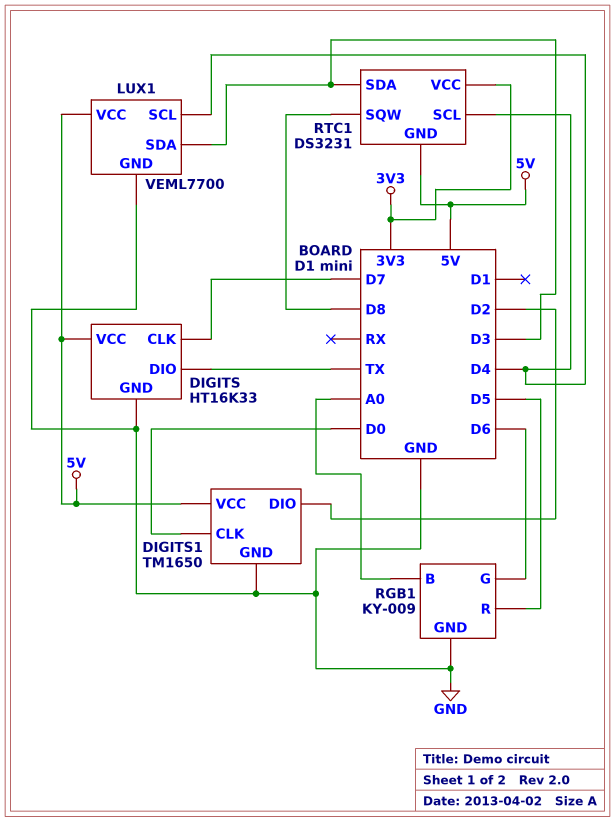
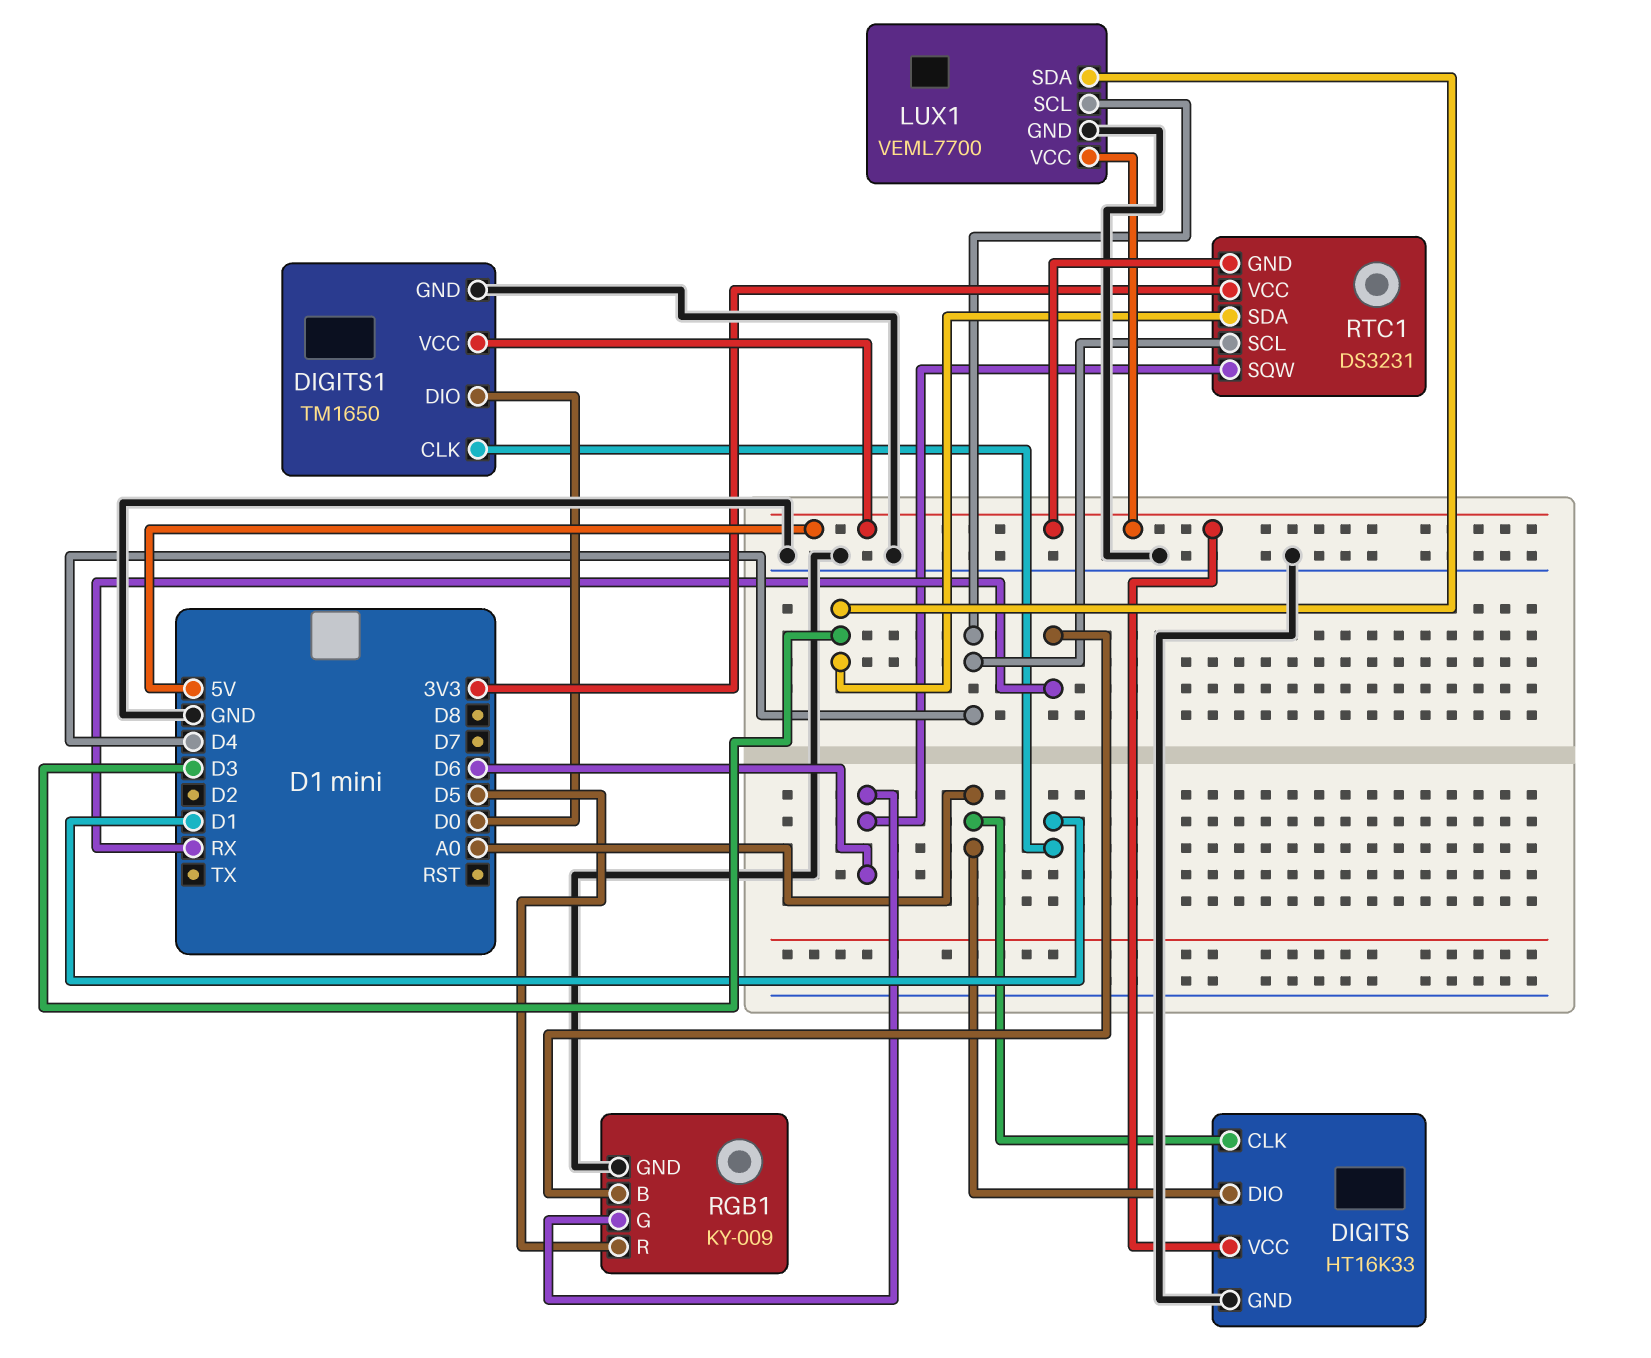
DIGITS pin CLK: D7 -> A0
DIGITS pin DIO: TX -> A0
DIGITS1 pin CLK: D0 -> D1
DIGITS1 pin DIO: D2 -> D0
RGB1 pin B: A0 -> RX
RTC1 pin SQW: D8 -> D6

